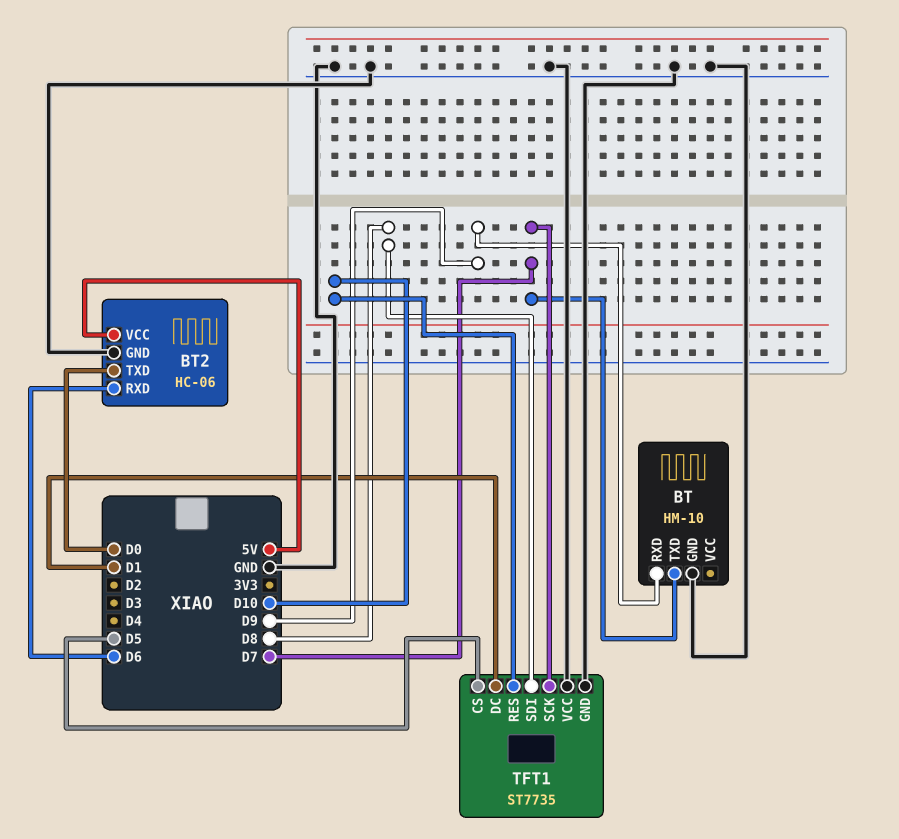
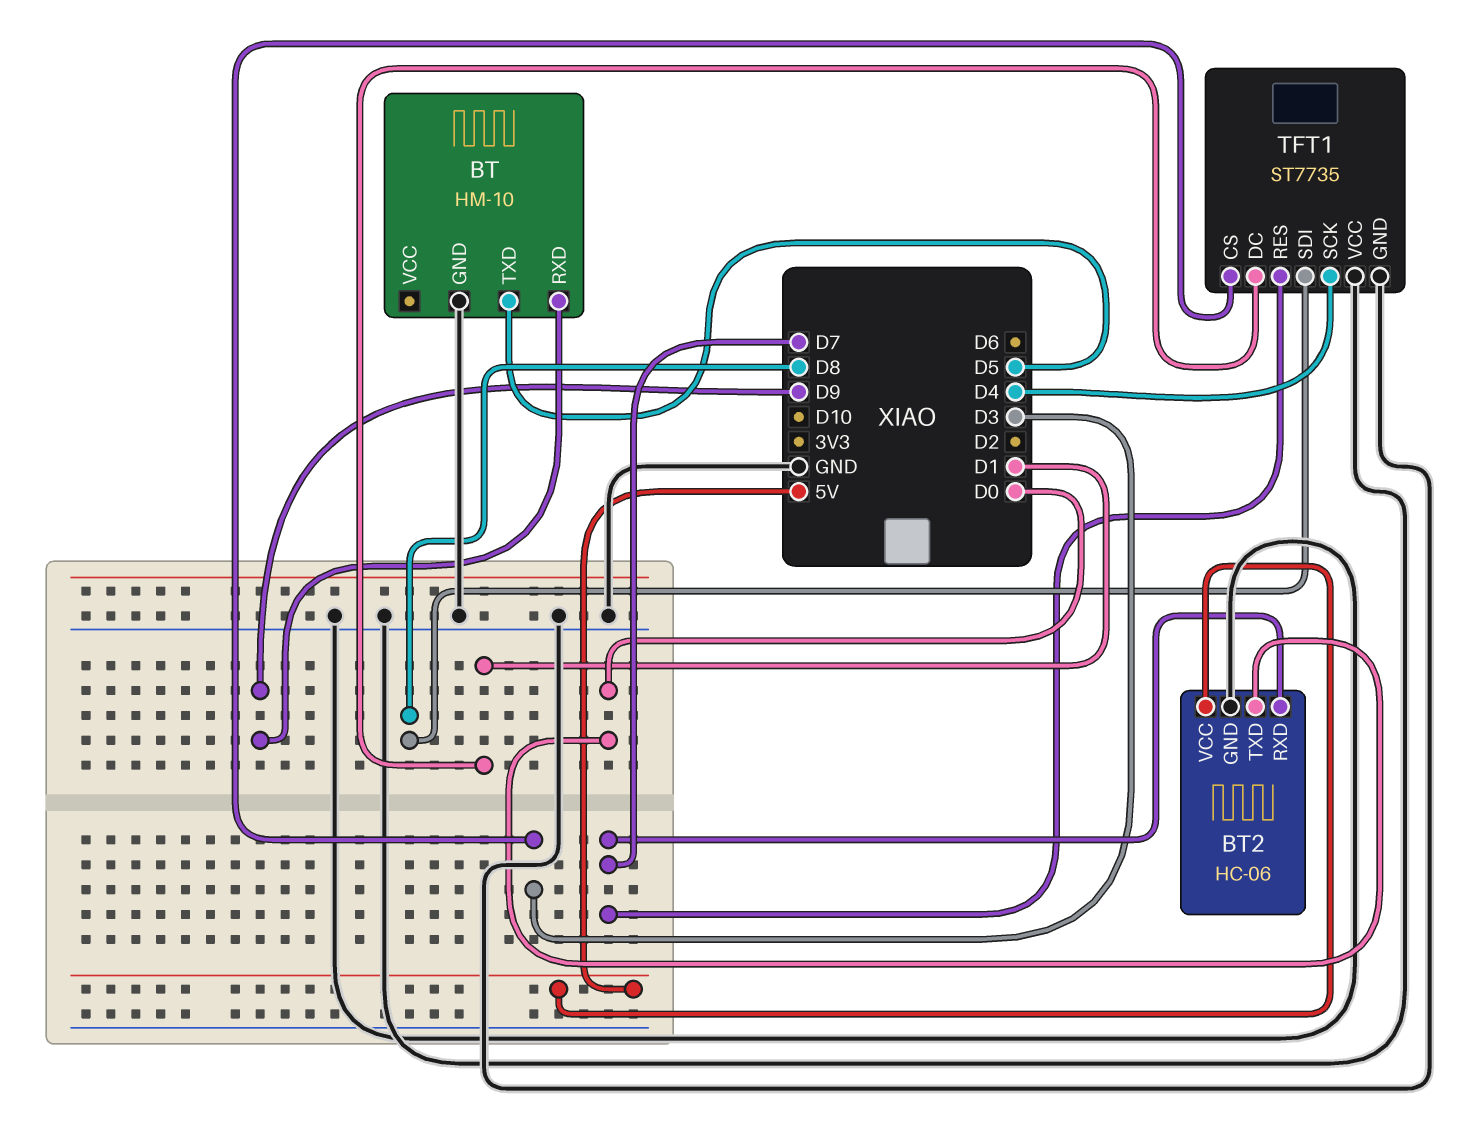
BT pin TXD: D7 -> D5
BT2 pin RXD: D6 -> D7
TFT1 pin CS: D5 -> D3
TFT1 pin RES: D10 -> D7
TFT1 pin SCK: D7 -> D4

